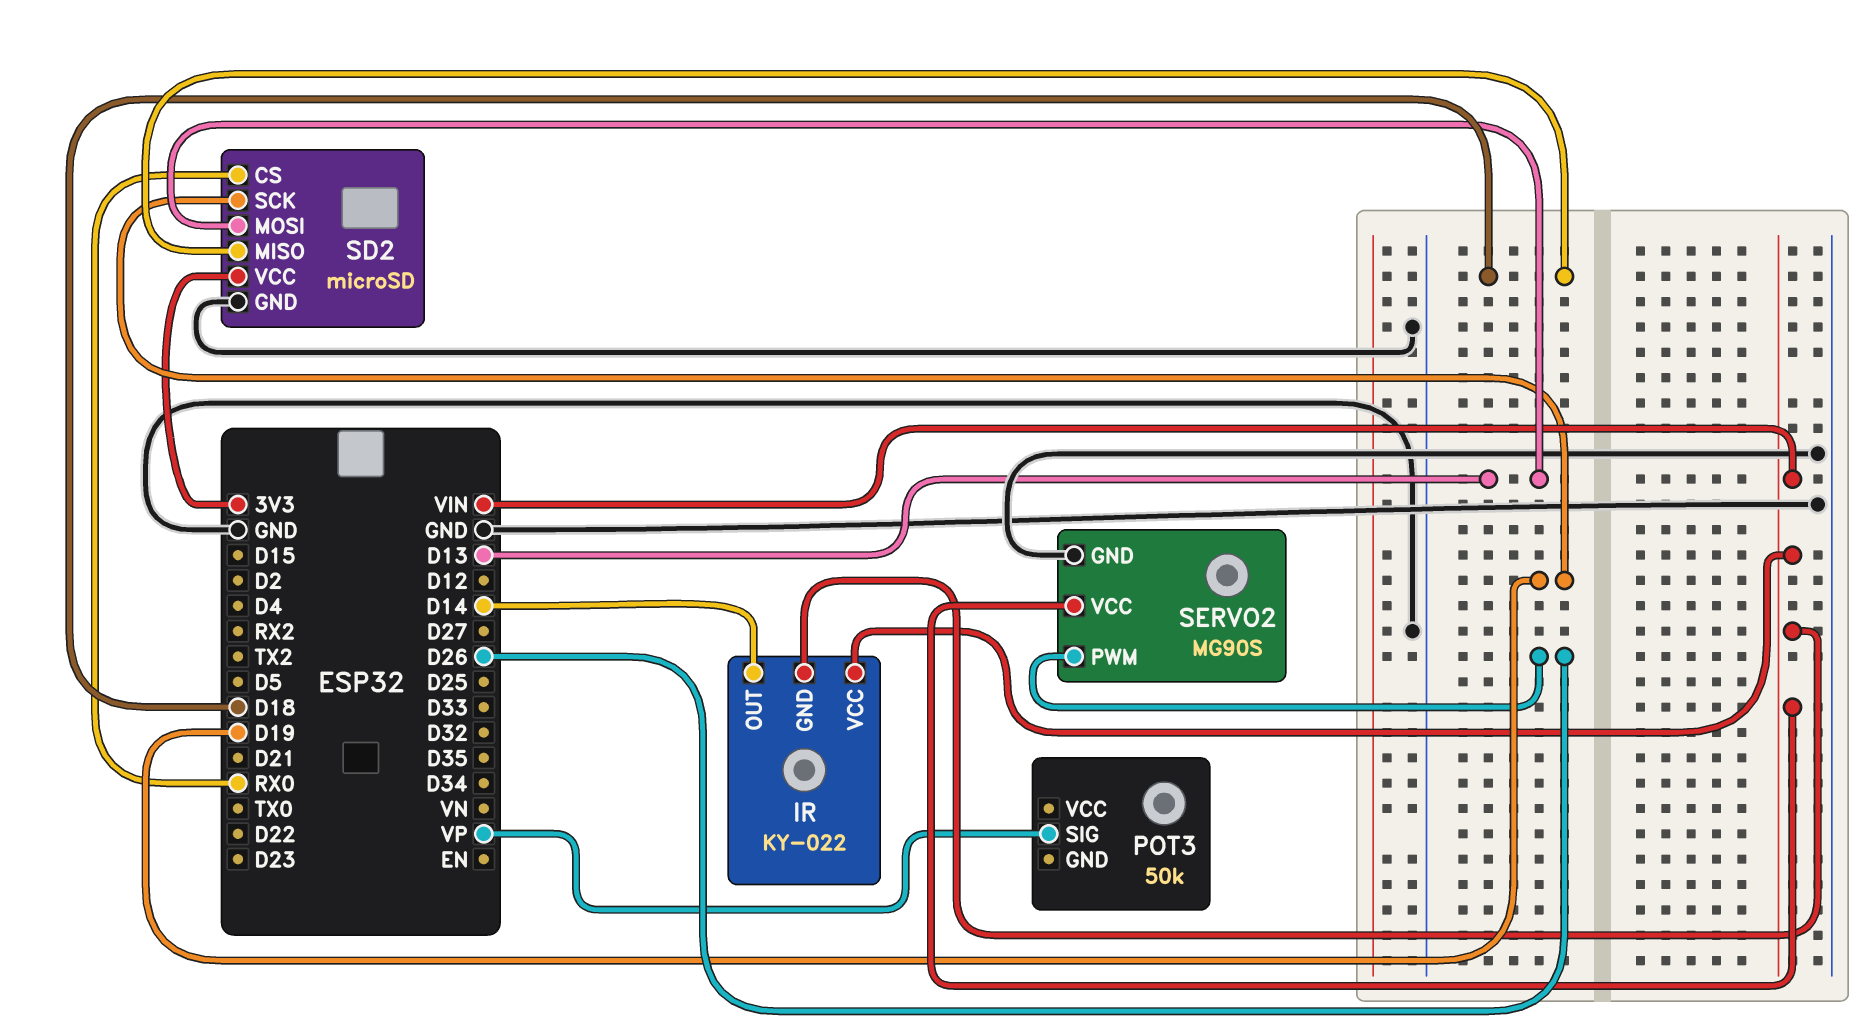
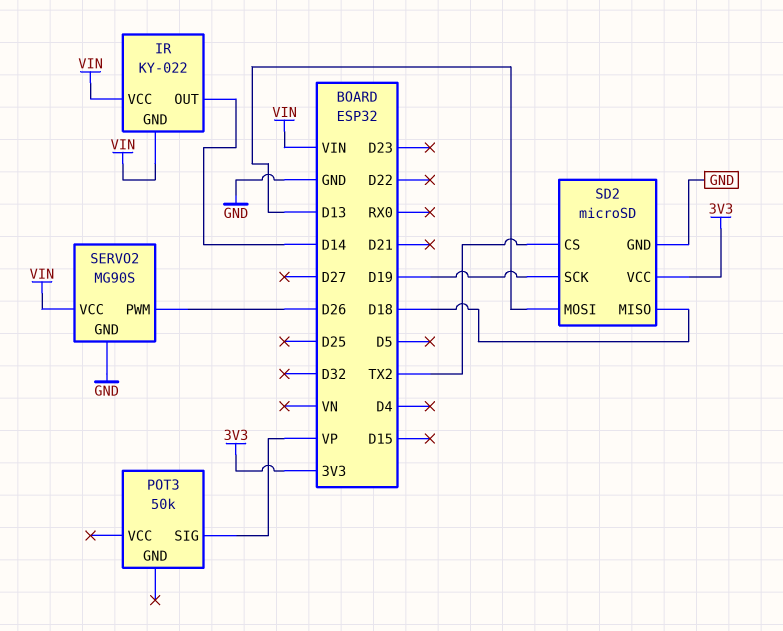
SD2 pin CS: RX0 -> TX2

